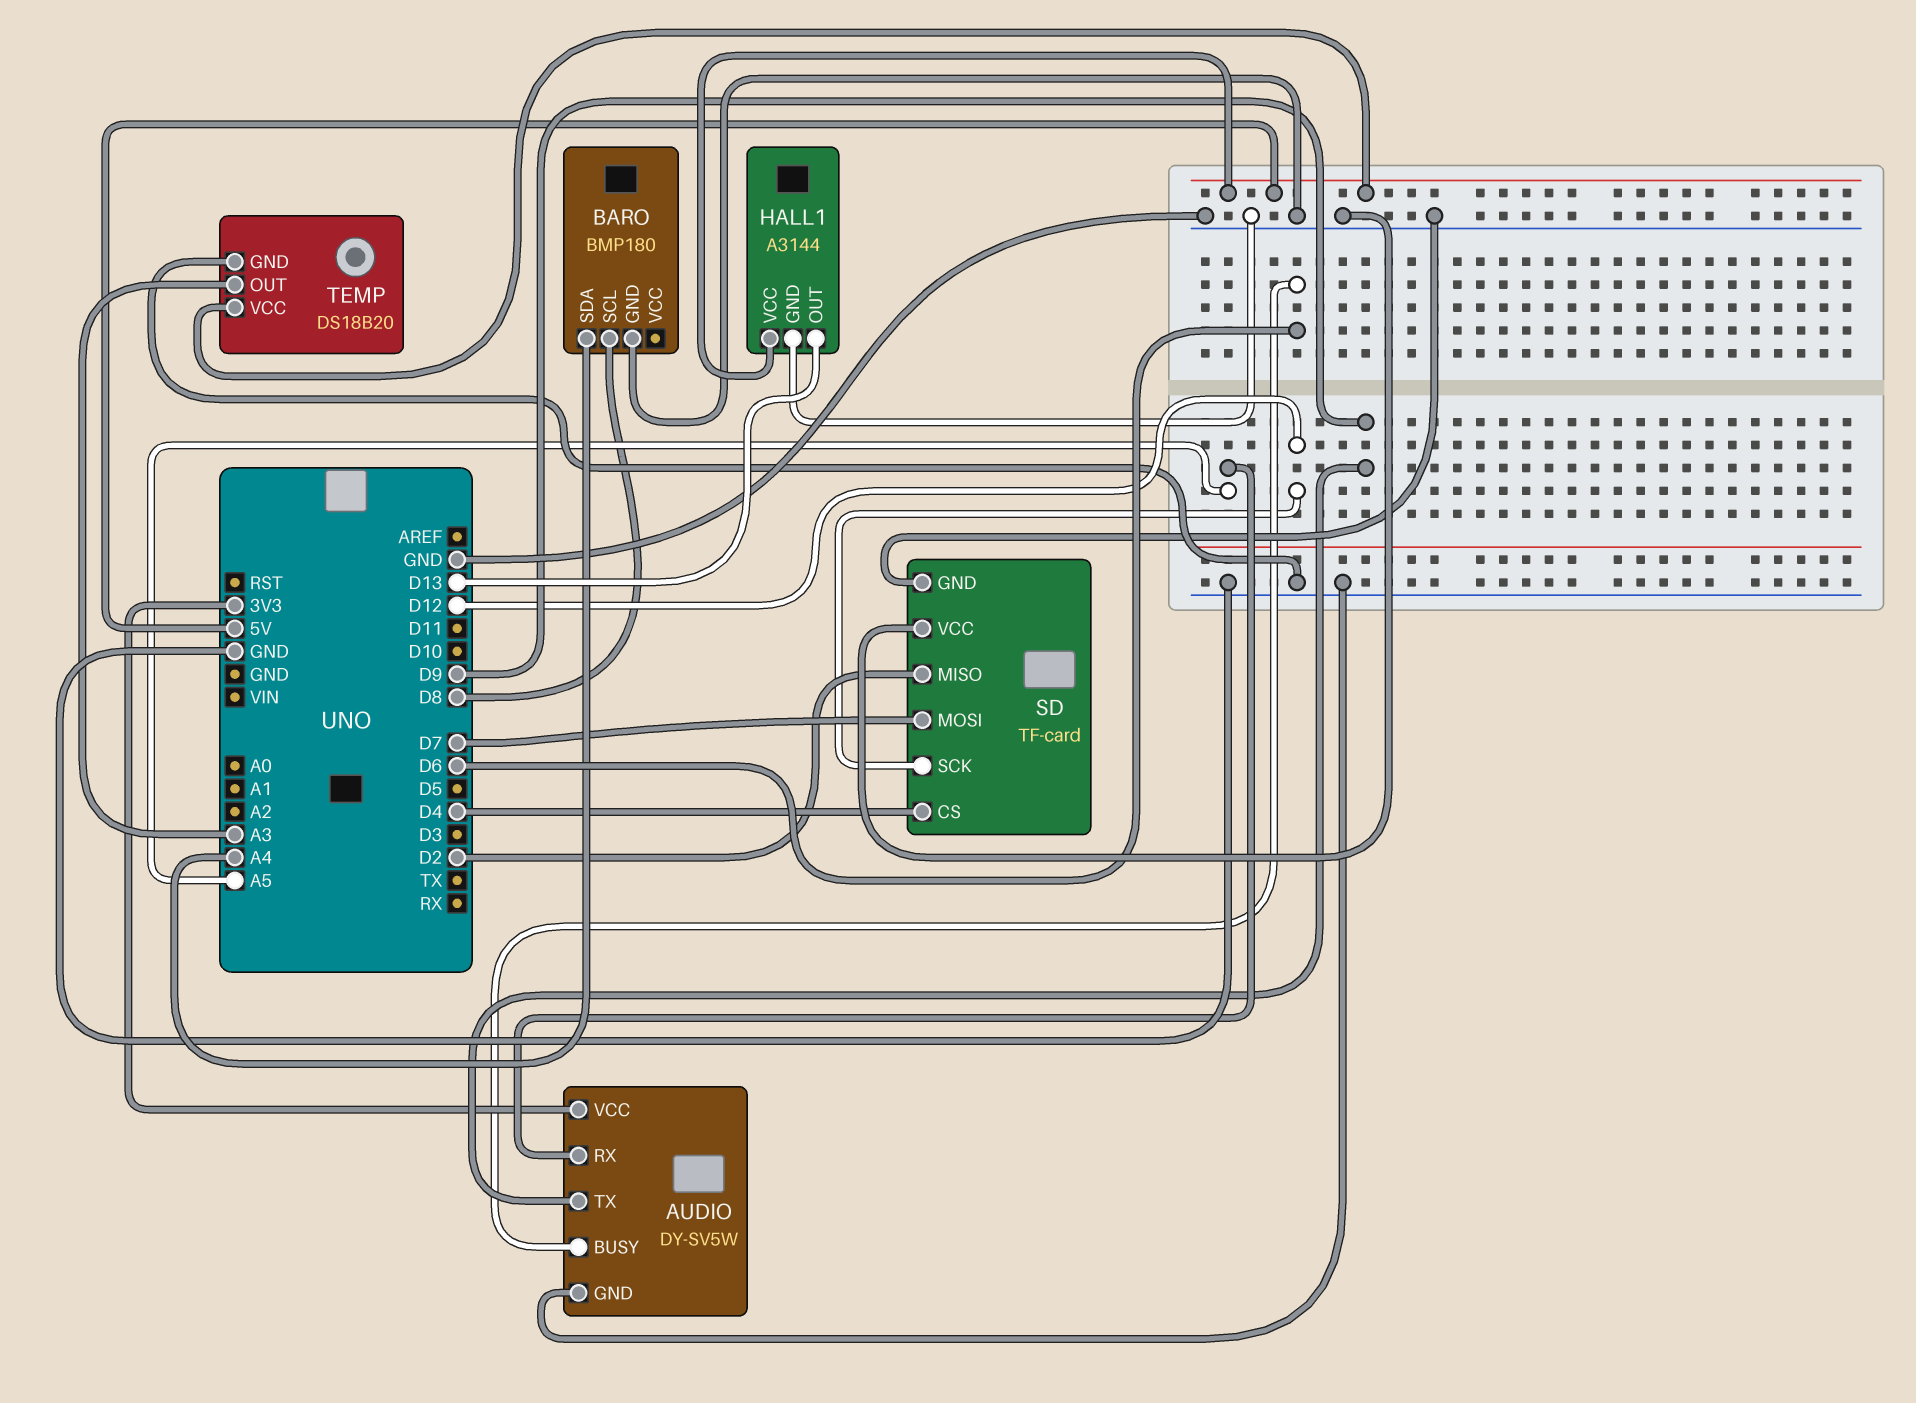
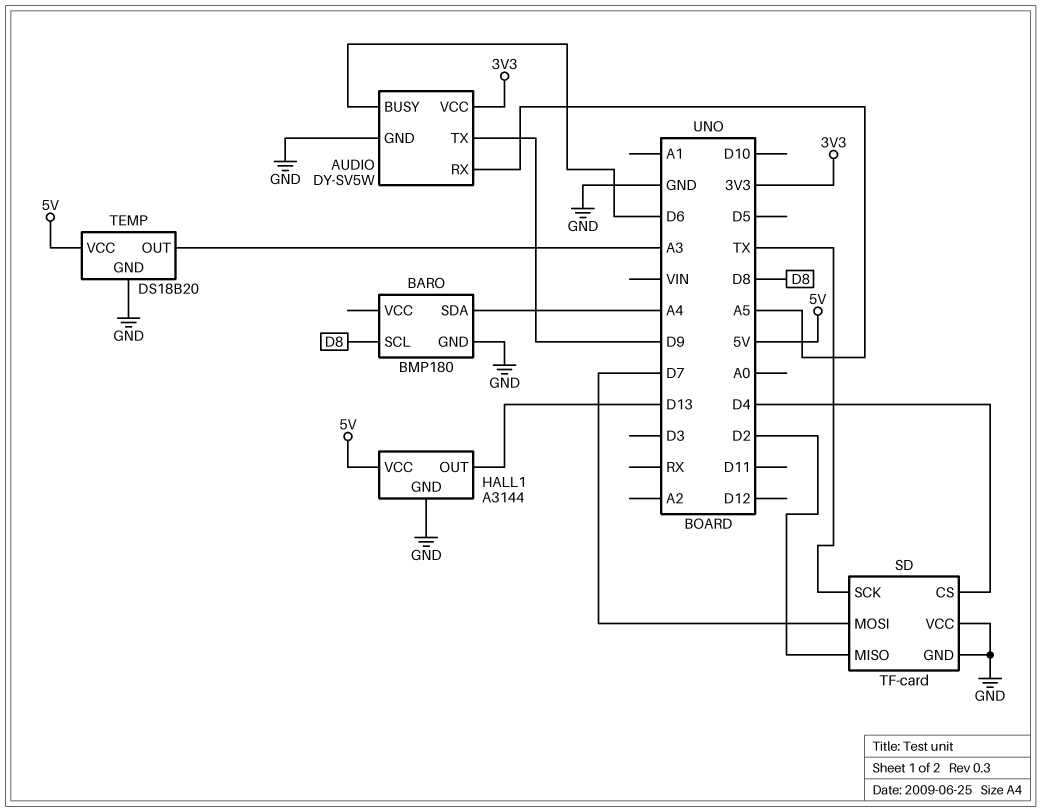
SD pin SCK: D12 -> TX

